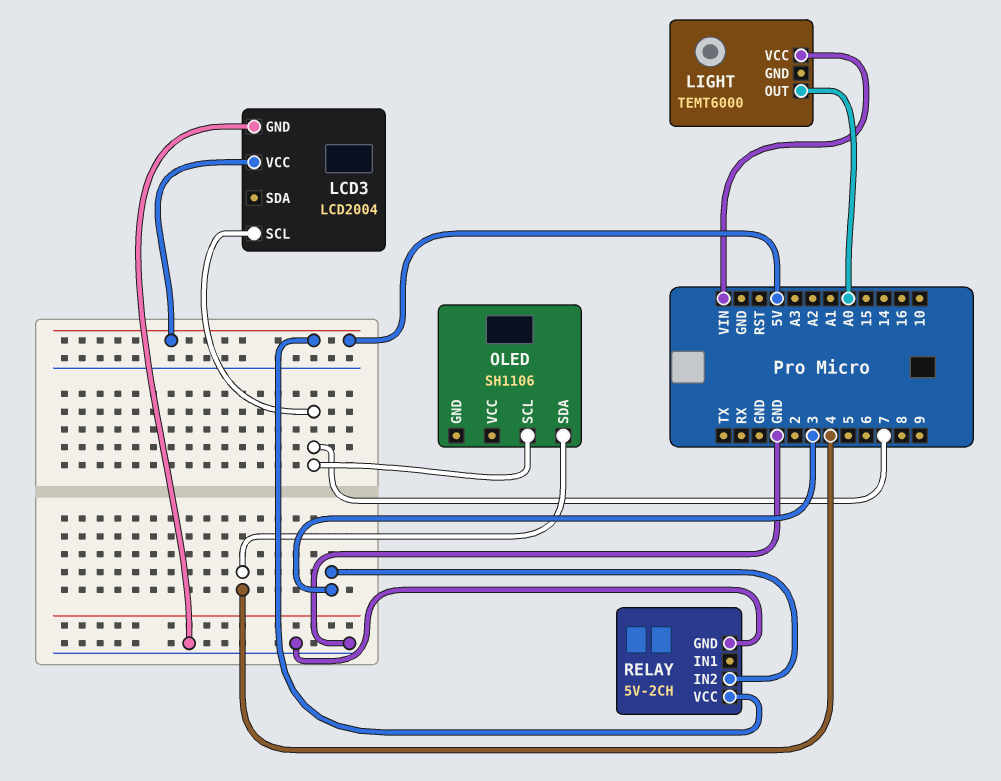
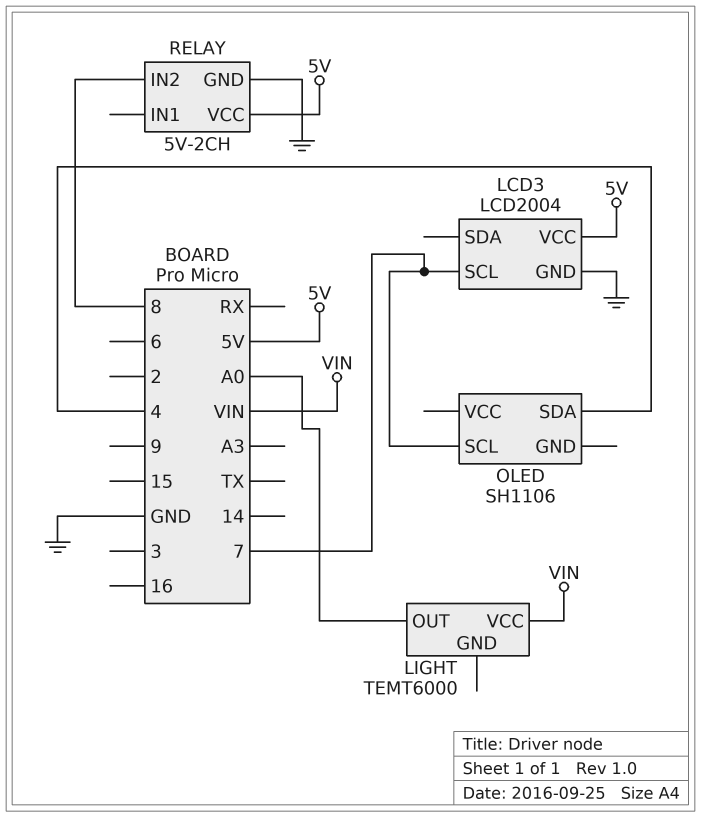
RELAY pin IN2: 3 -> 8

